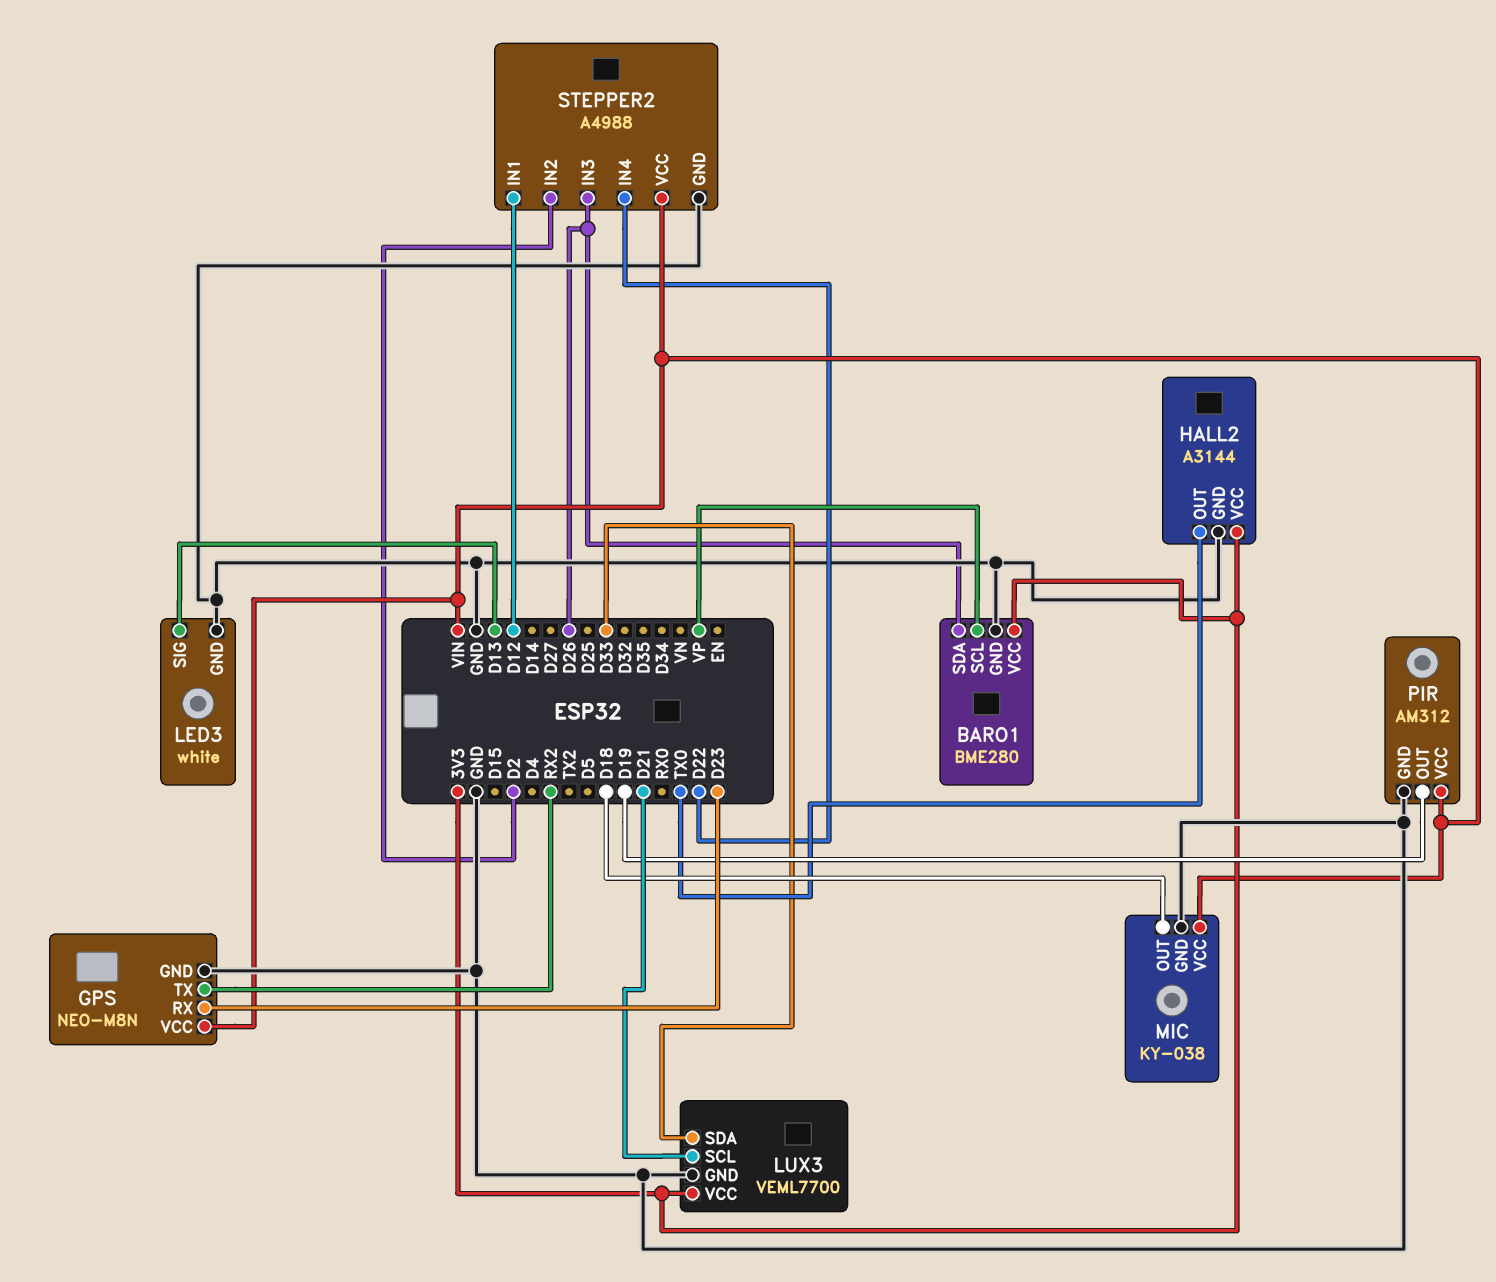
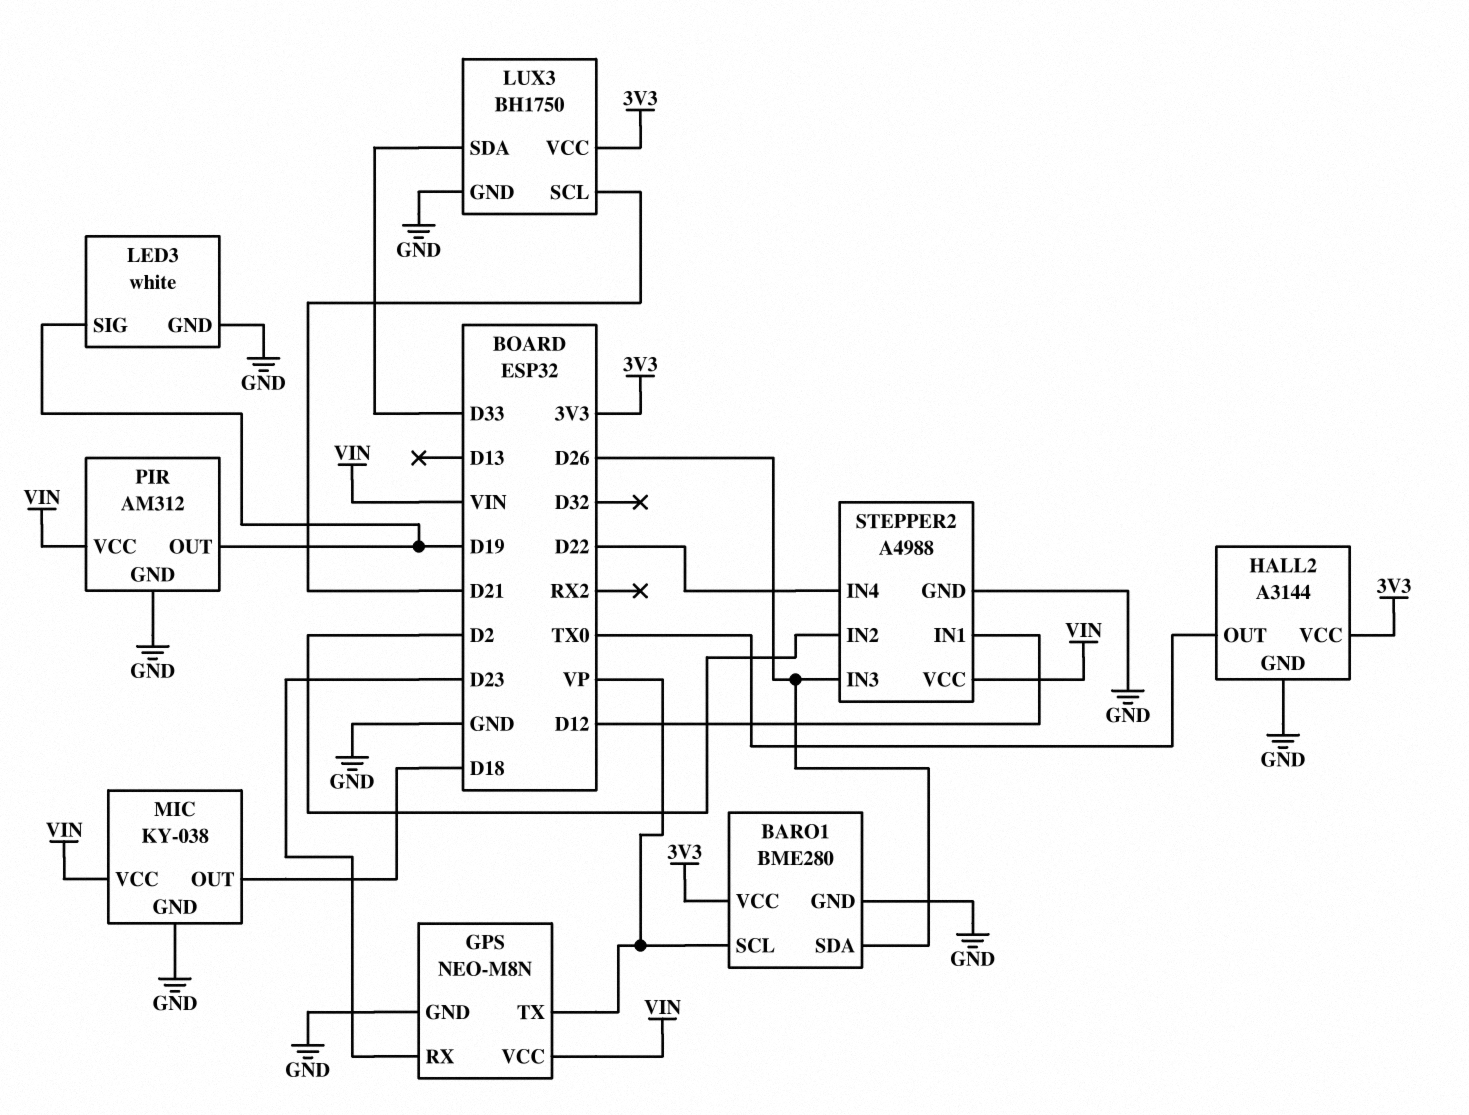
GPS pin TX: RX2 -> VP
LED3 pin SIG: D13 -> D19
LUX3: VEML7700 -> BH1750

